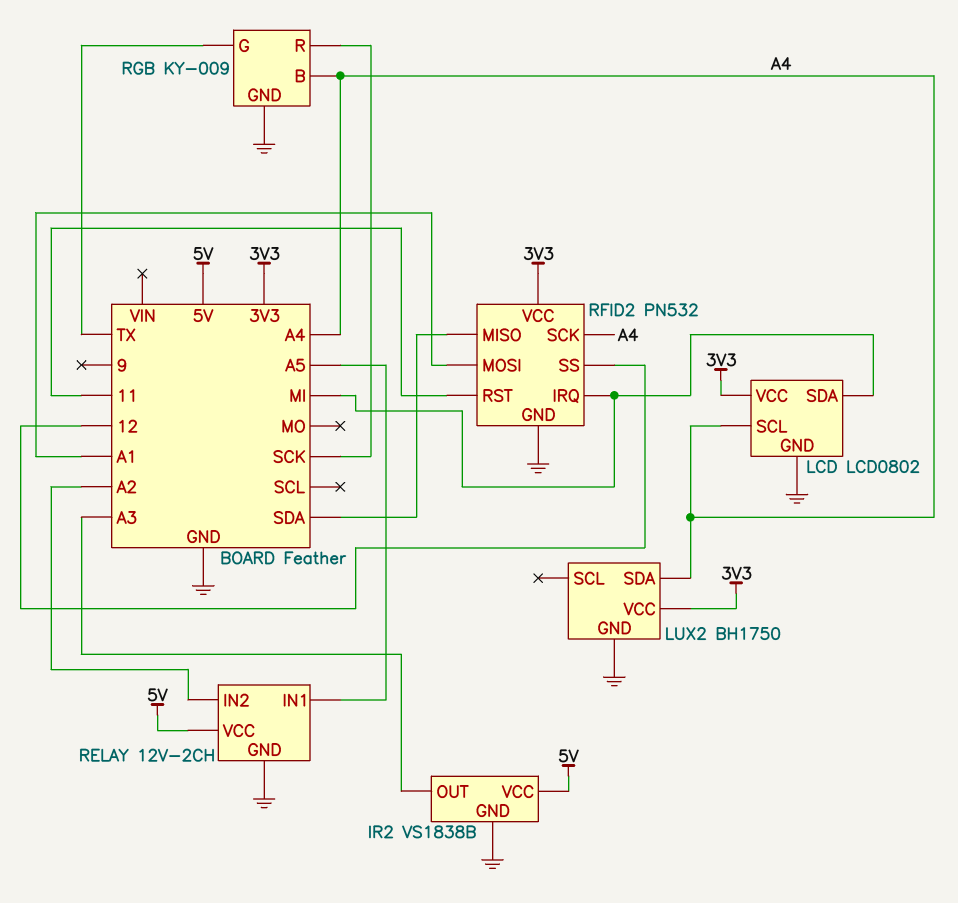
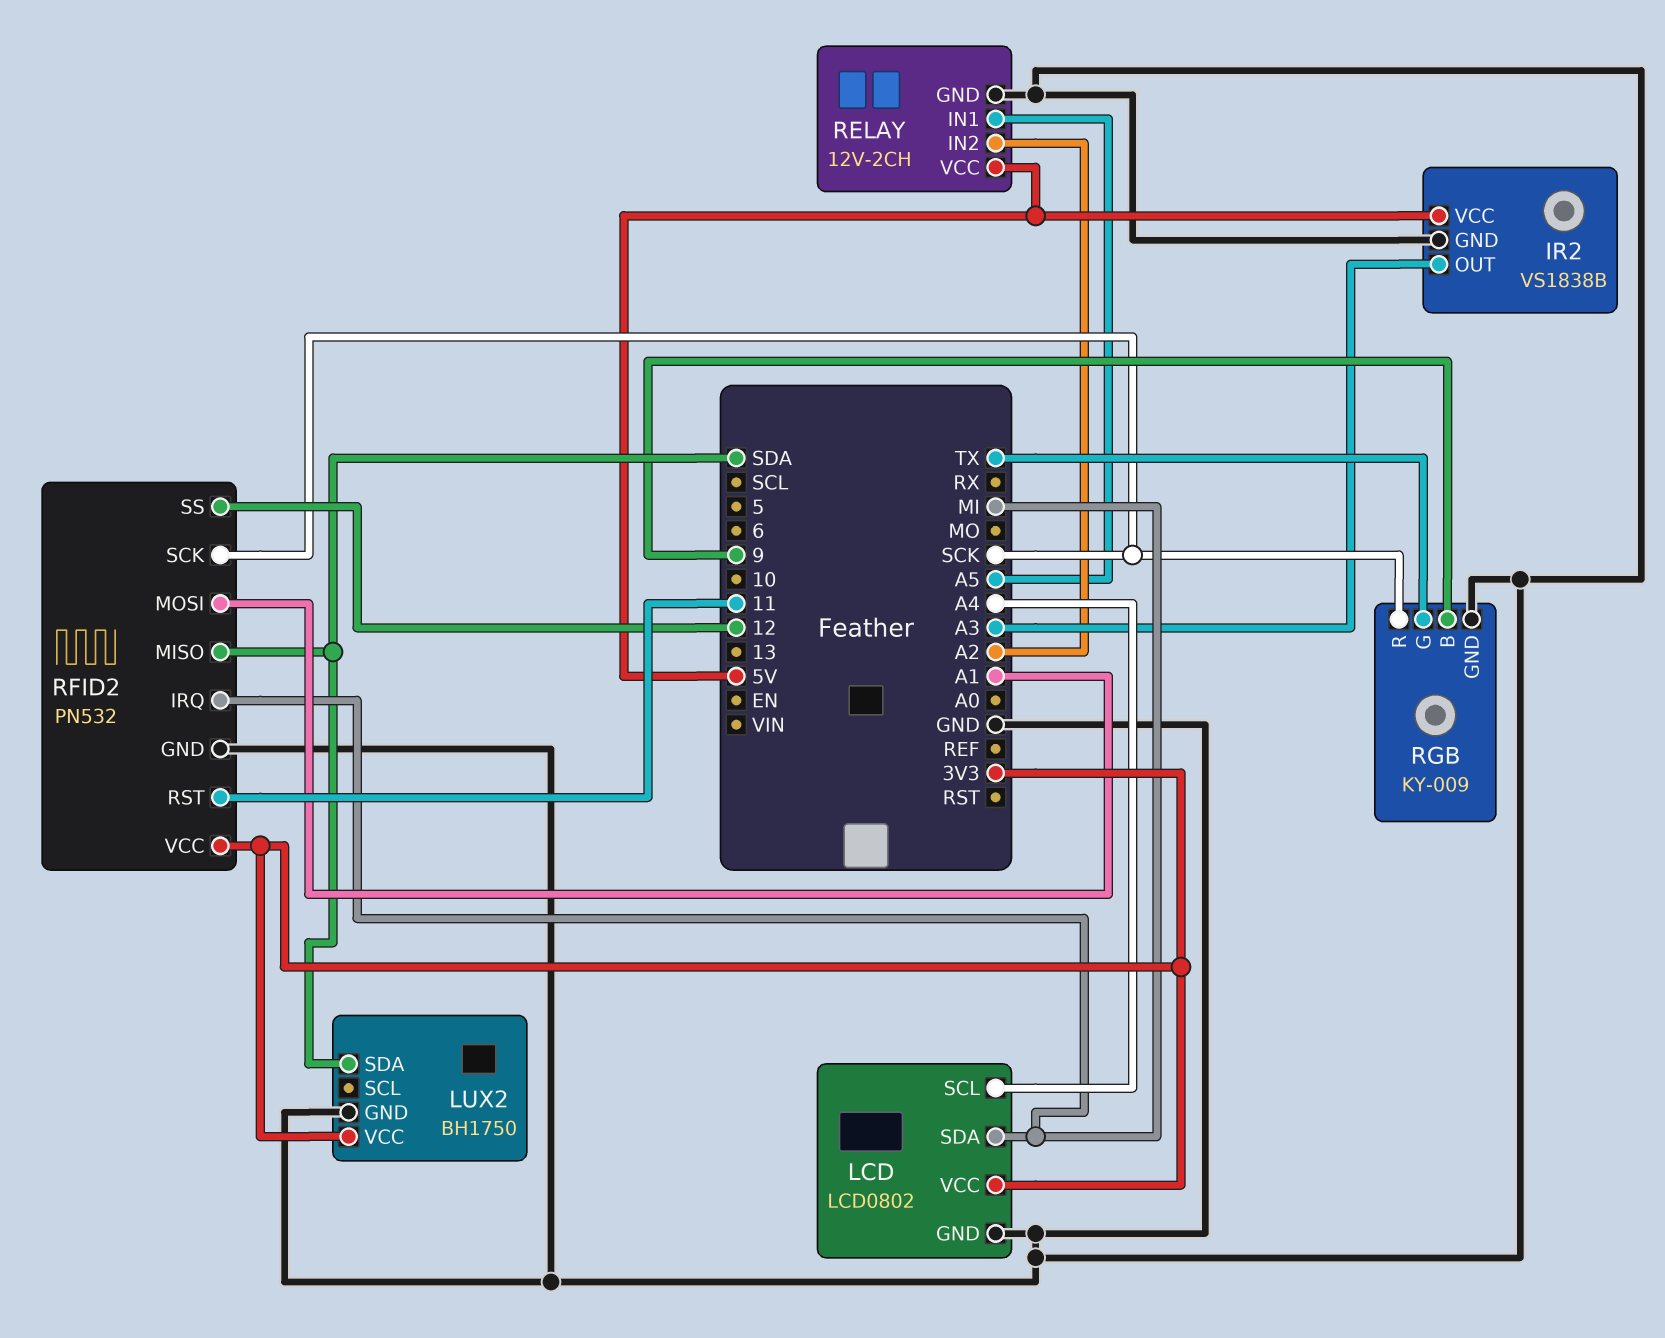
LUX2 pin SDA: A4 -> SDA
RFID2 pin SCK: A4 -> SCK
RGB pin B: A4 -> 9

